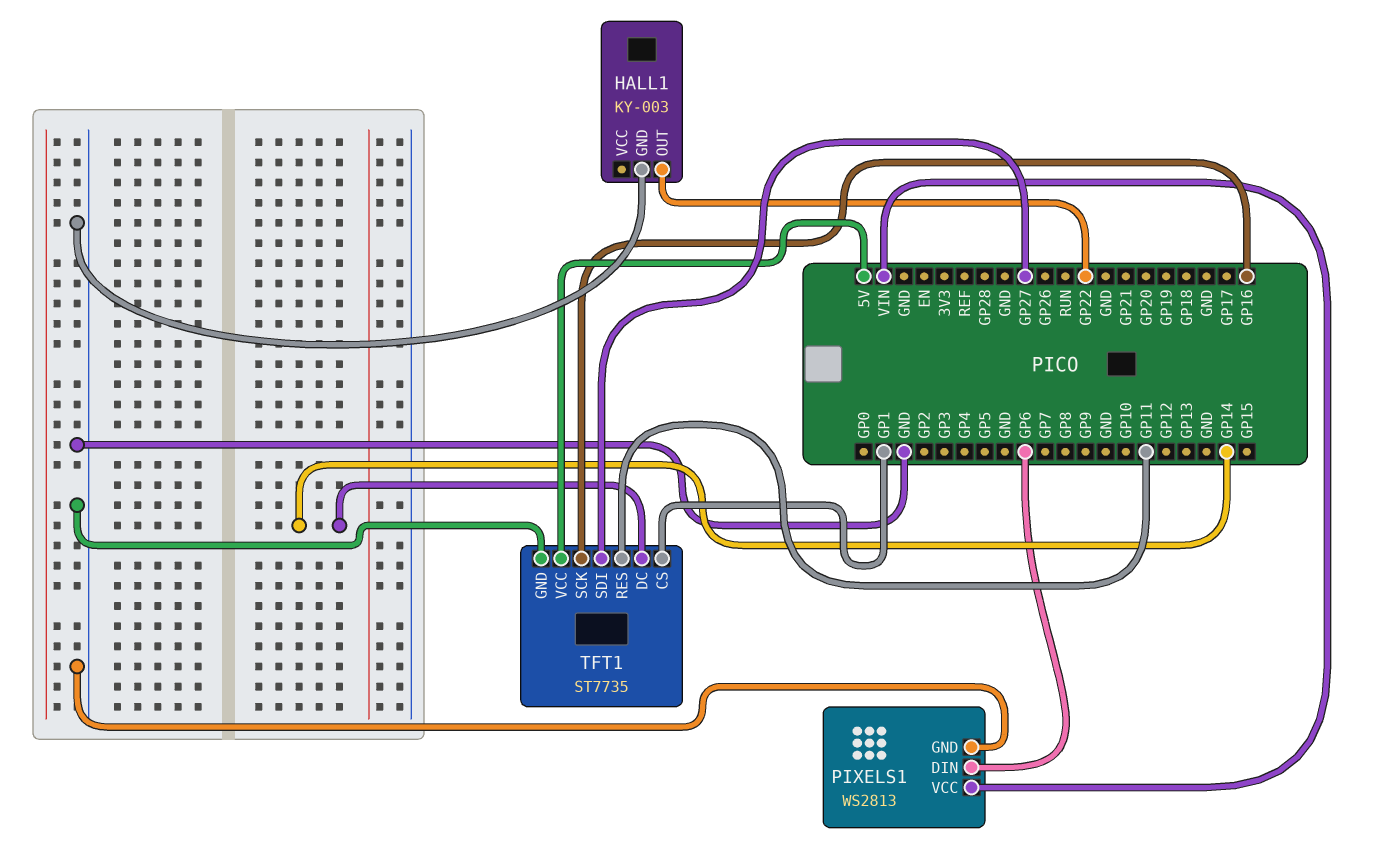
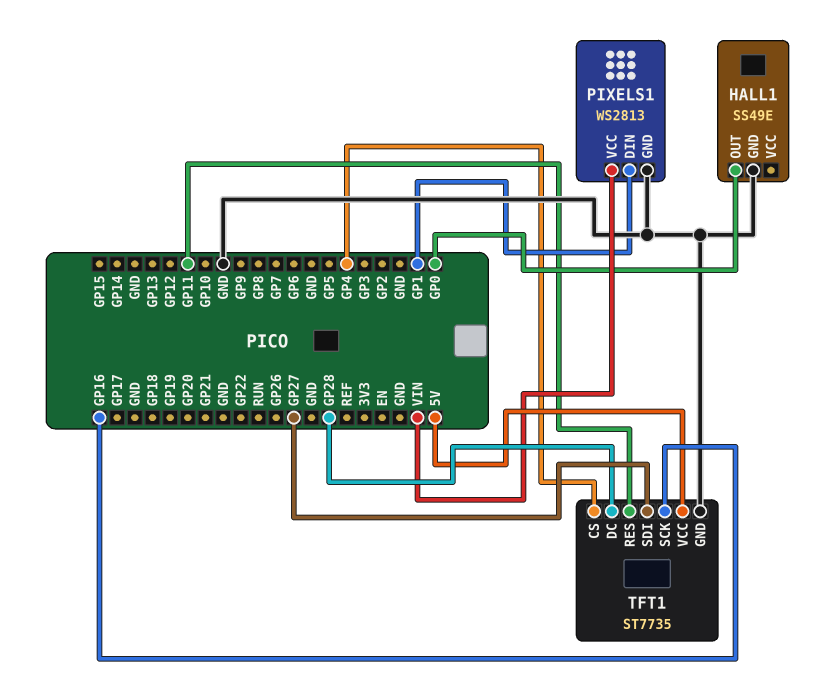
HALL1: KY-003 -> SS49E
HALL1 pin OUT: GP22 -> GP0
PIXELS1 pin DIN: GP6 -> GP1
TFT1 pin CS: GP1 -> GP4
TFT1 pin DC: GP14 -> GP28

